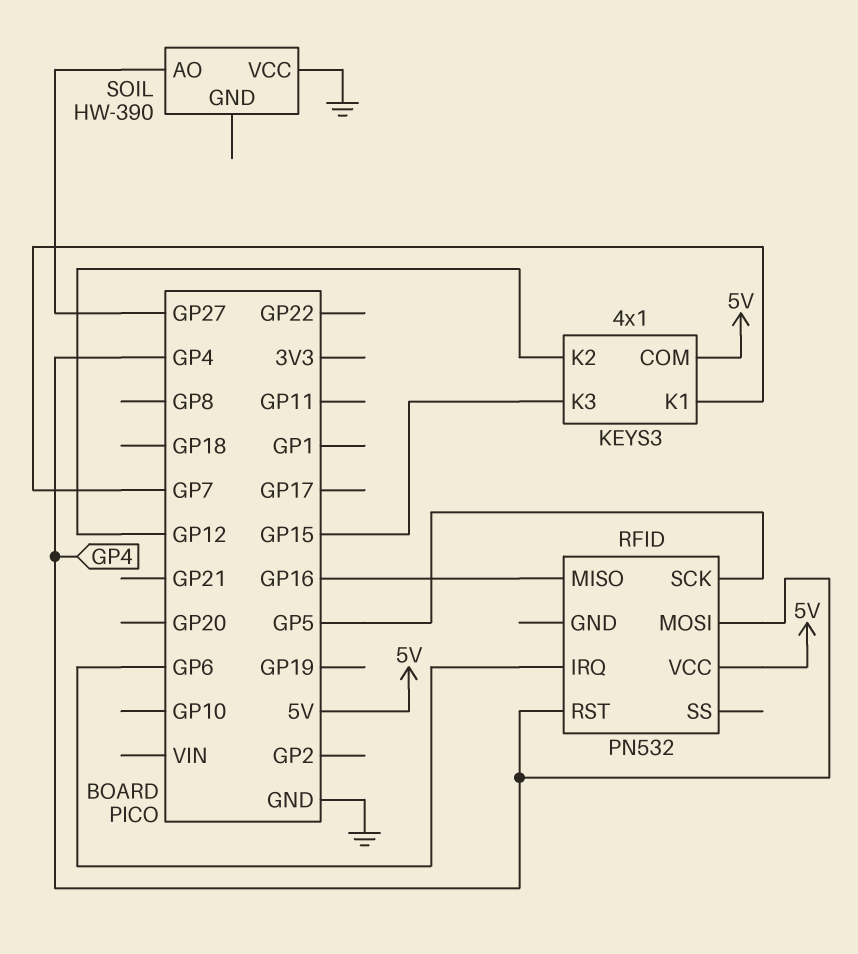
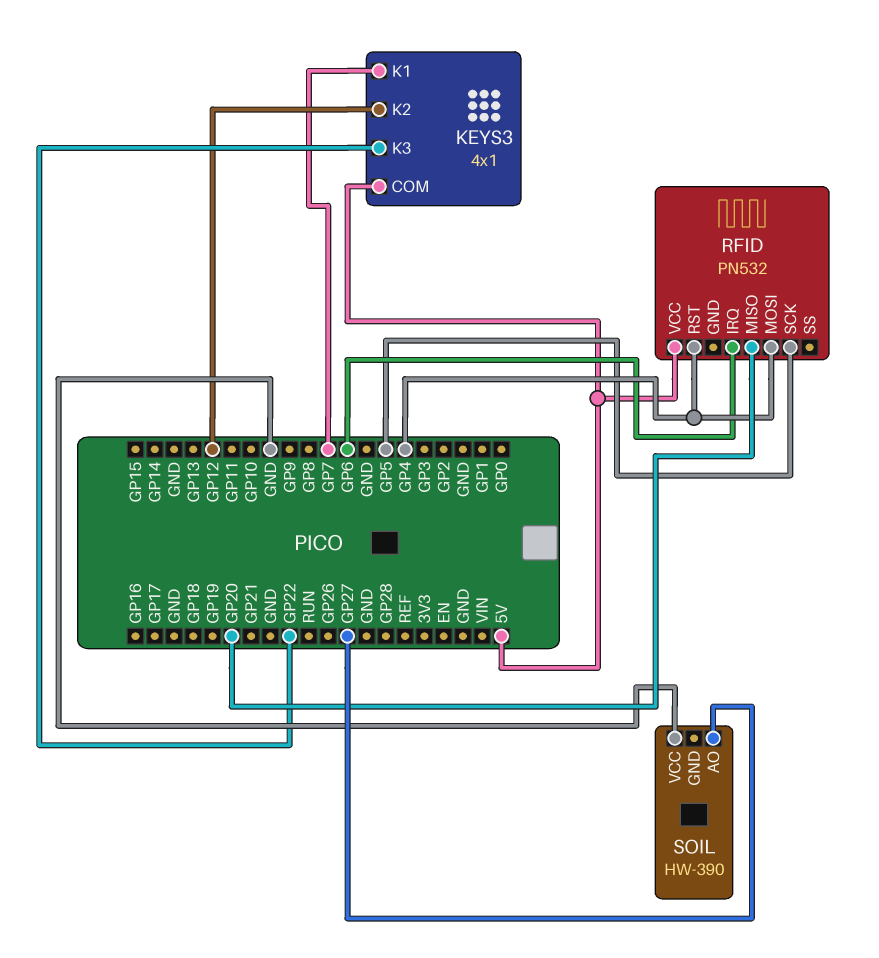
KEYS3 pin K3: GP15 -> GP22
RFID pin MISO: GP16 -> GP20

